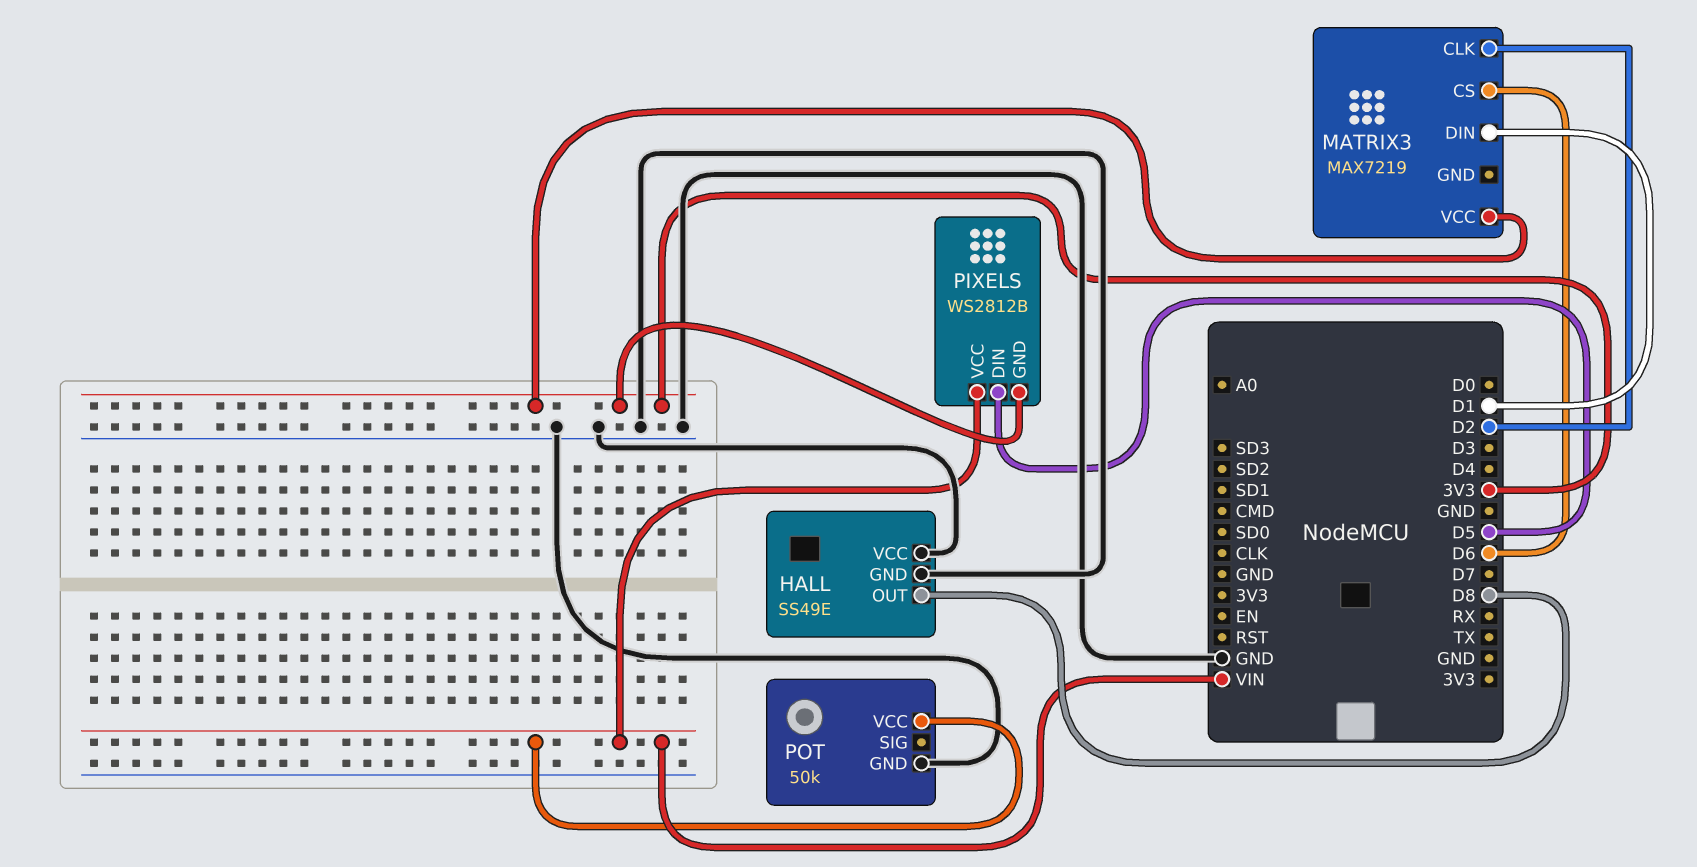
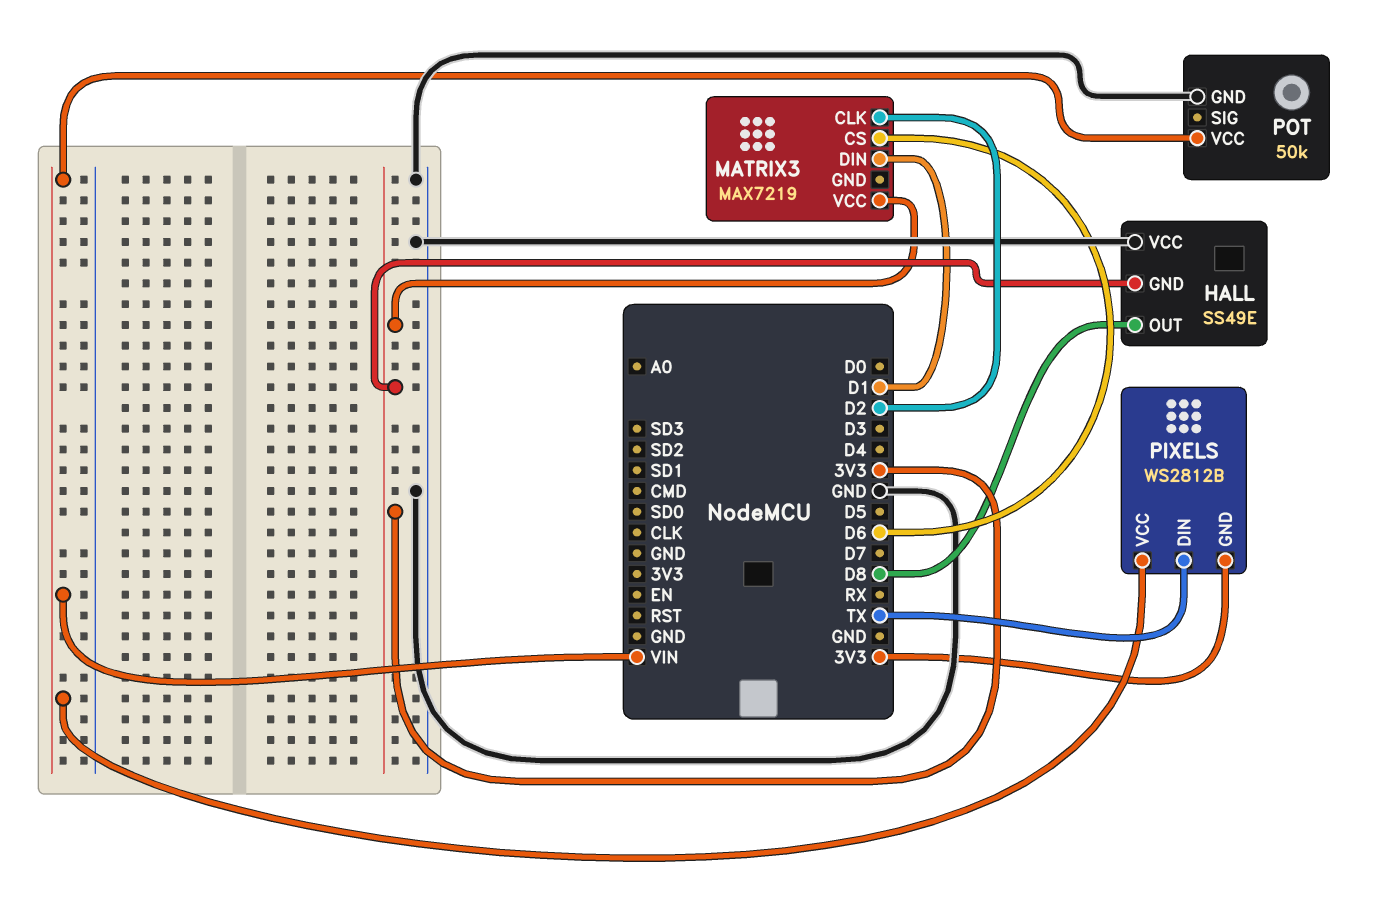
HALL pin GND: GND -> 3V3
PIXELS pin DIN: D5 -> TX

